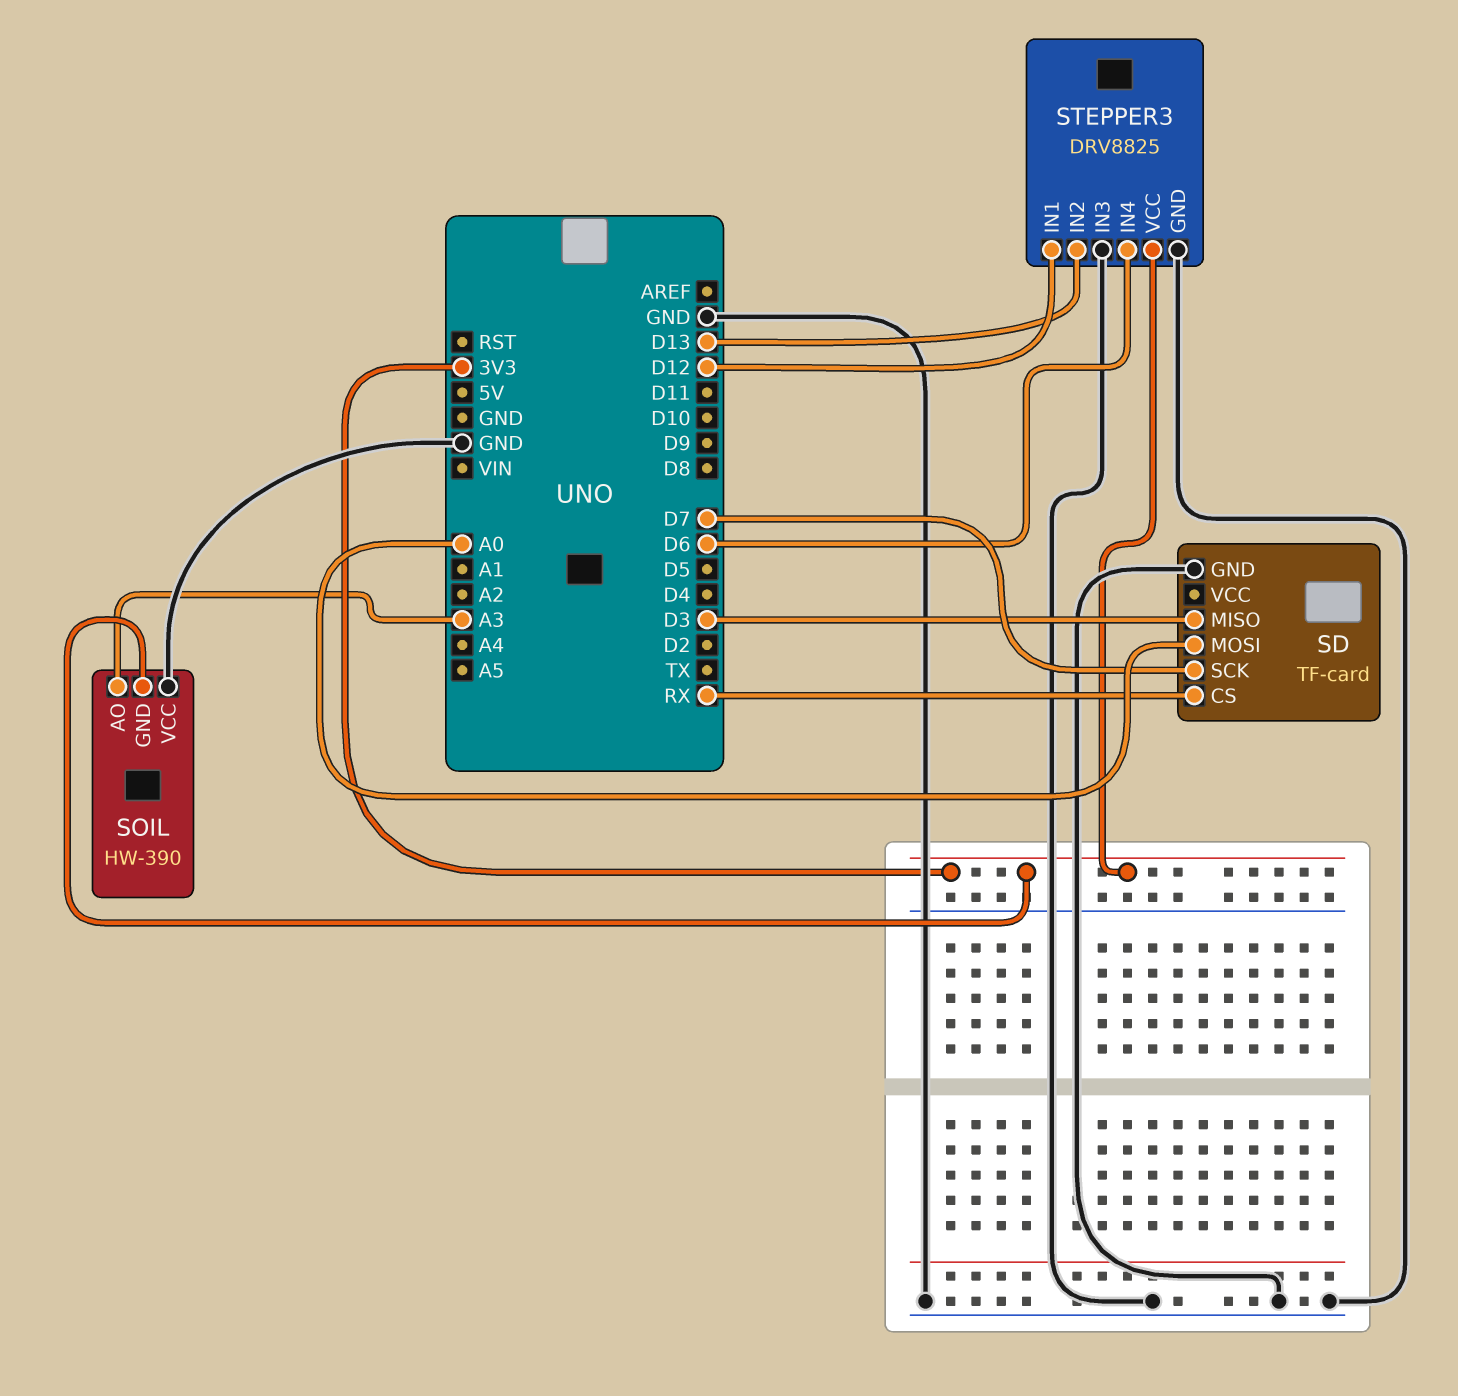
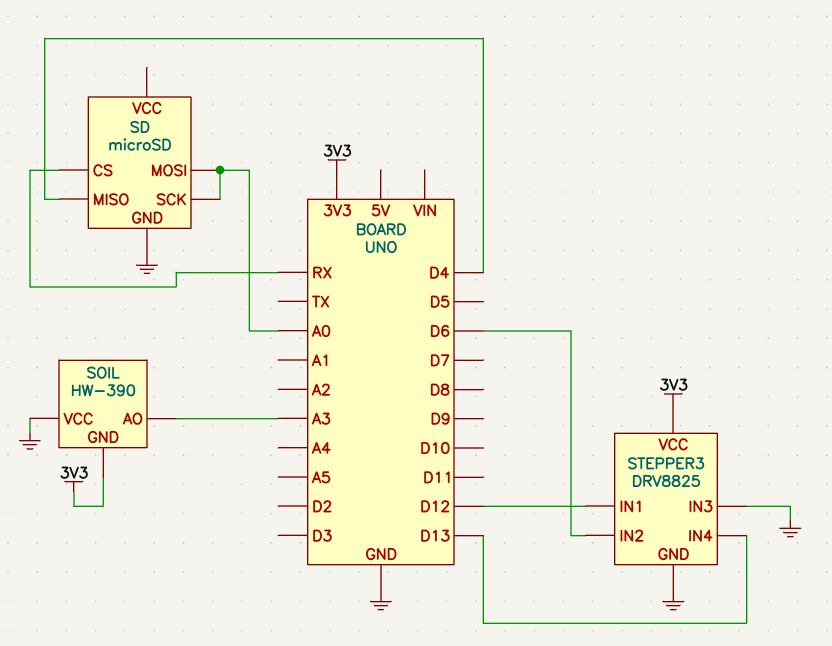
SD: TF-card -> microSD
SD pin MISO: D3 -> D4
SD pin SCK: D7 -> A0
STEPPER3 pin IN2: D13 -> D6
STEPPER3 pin IN4: D6 -> D13

